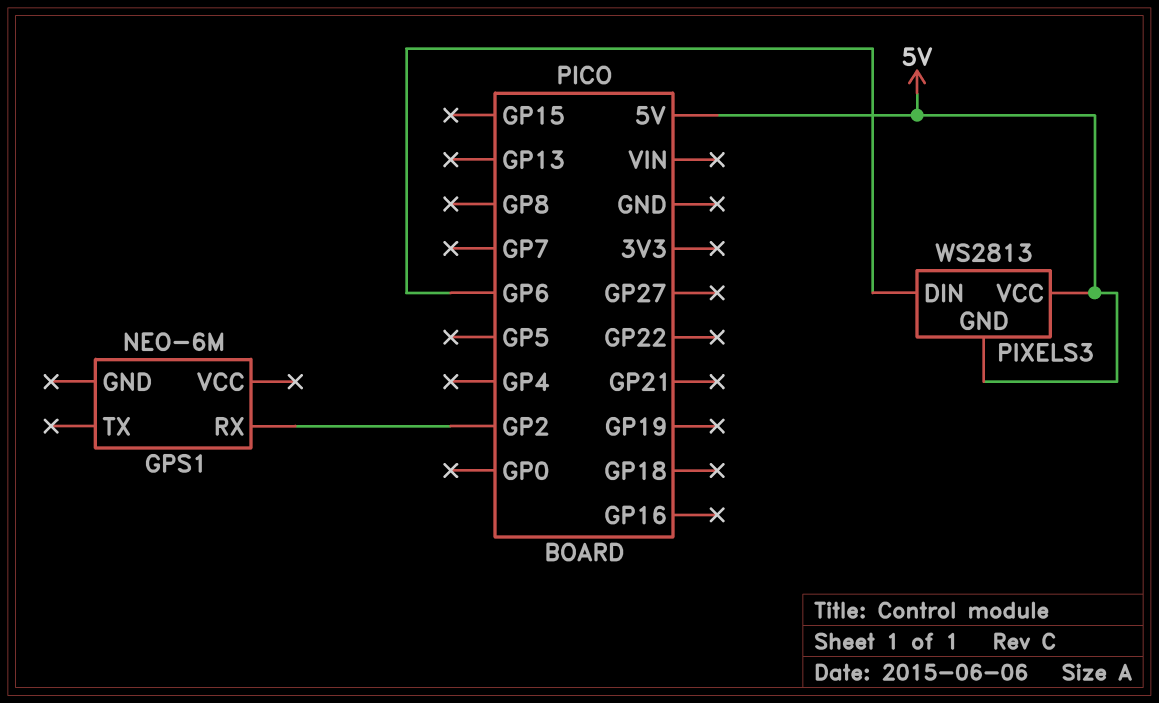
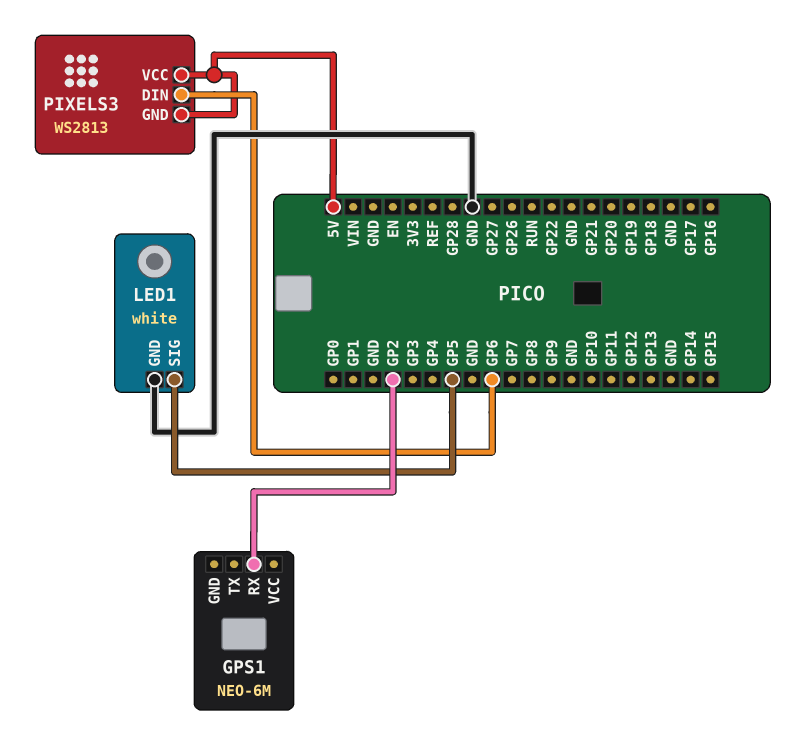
LED1: none -> white
LED1 pin GND: none -> GND
LED1 pin SIG: none -> GP5

